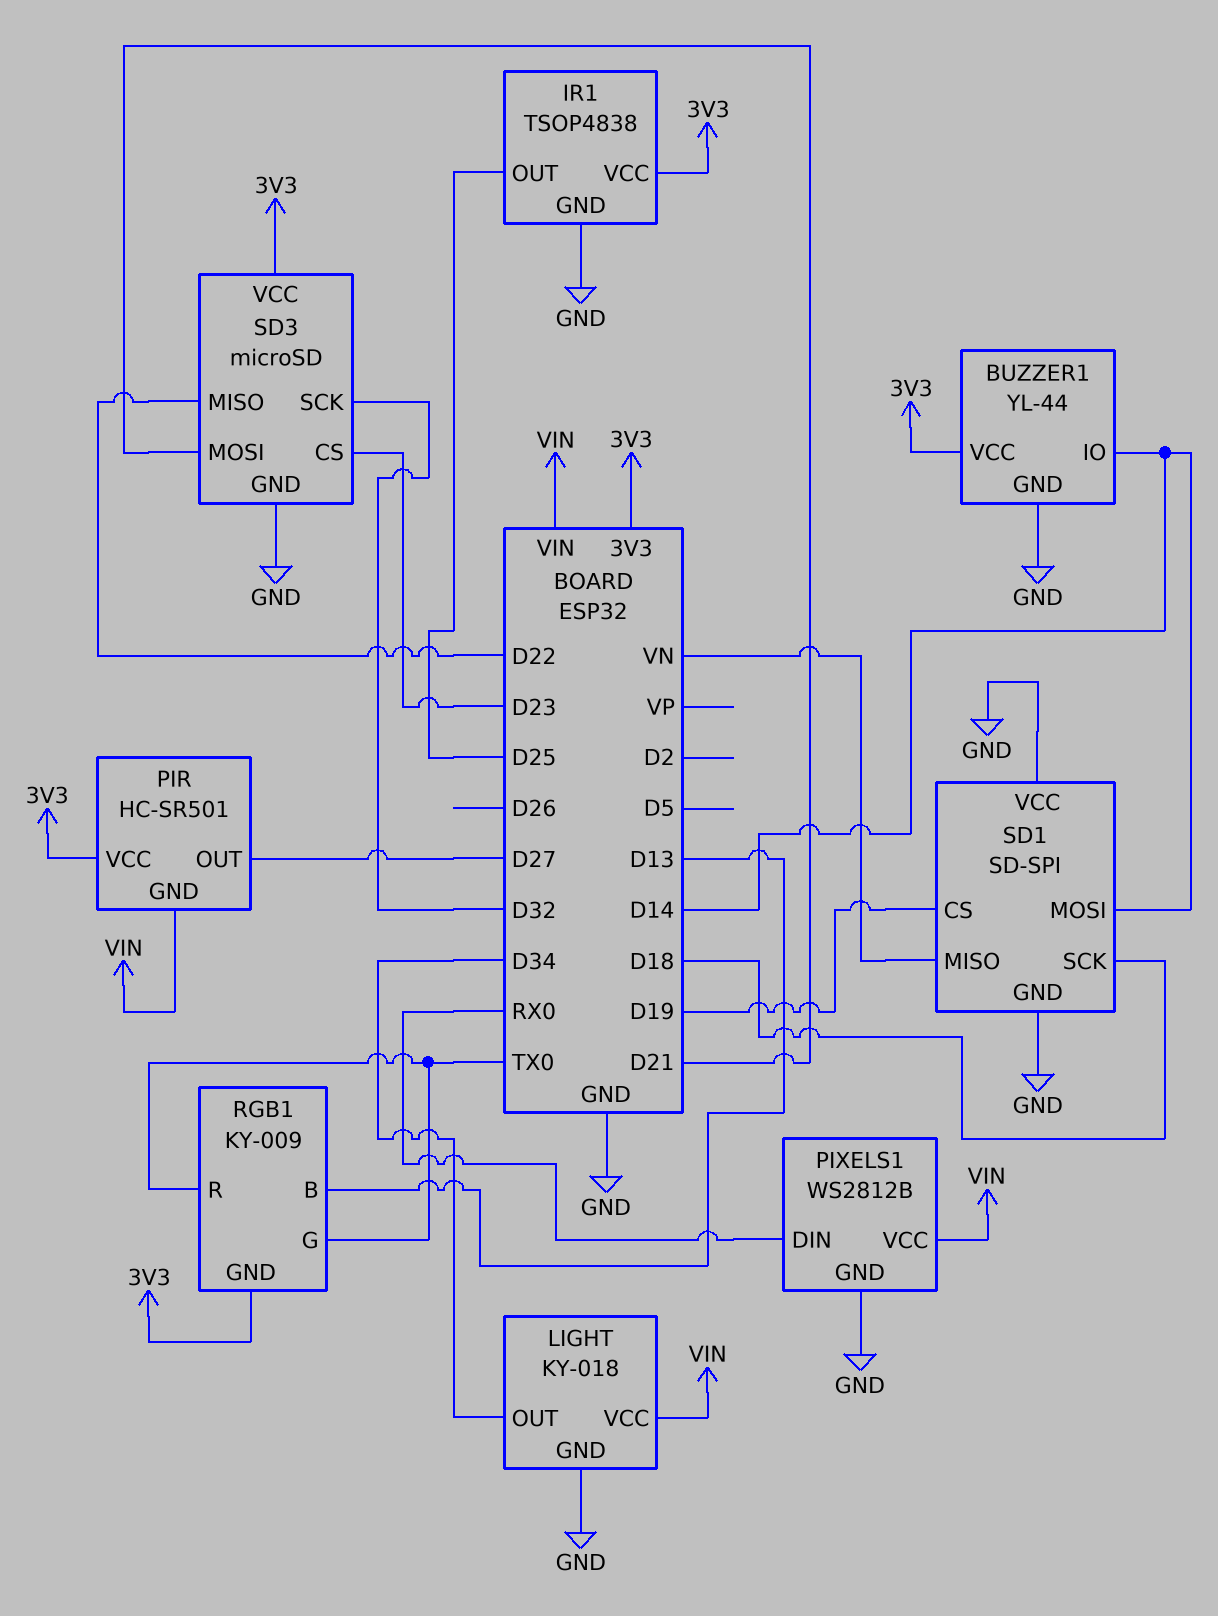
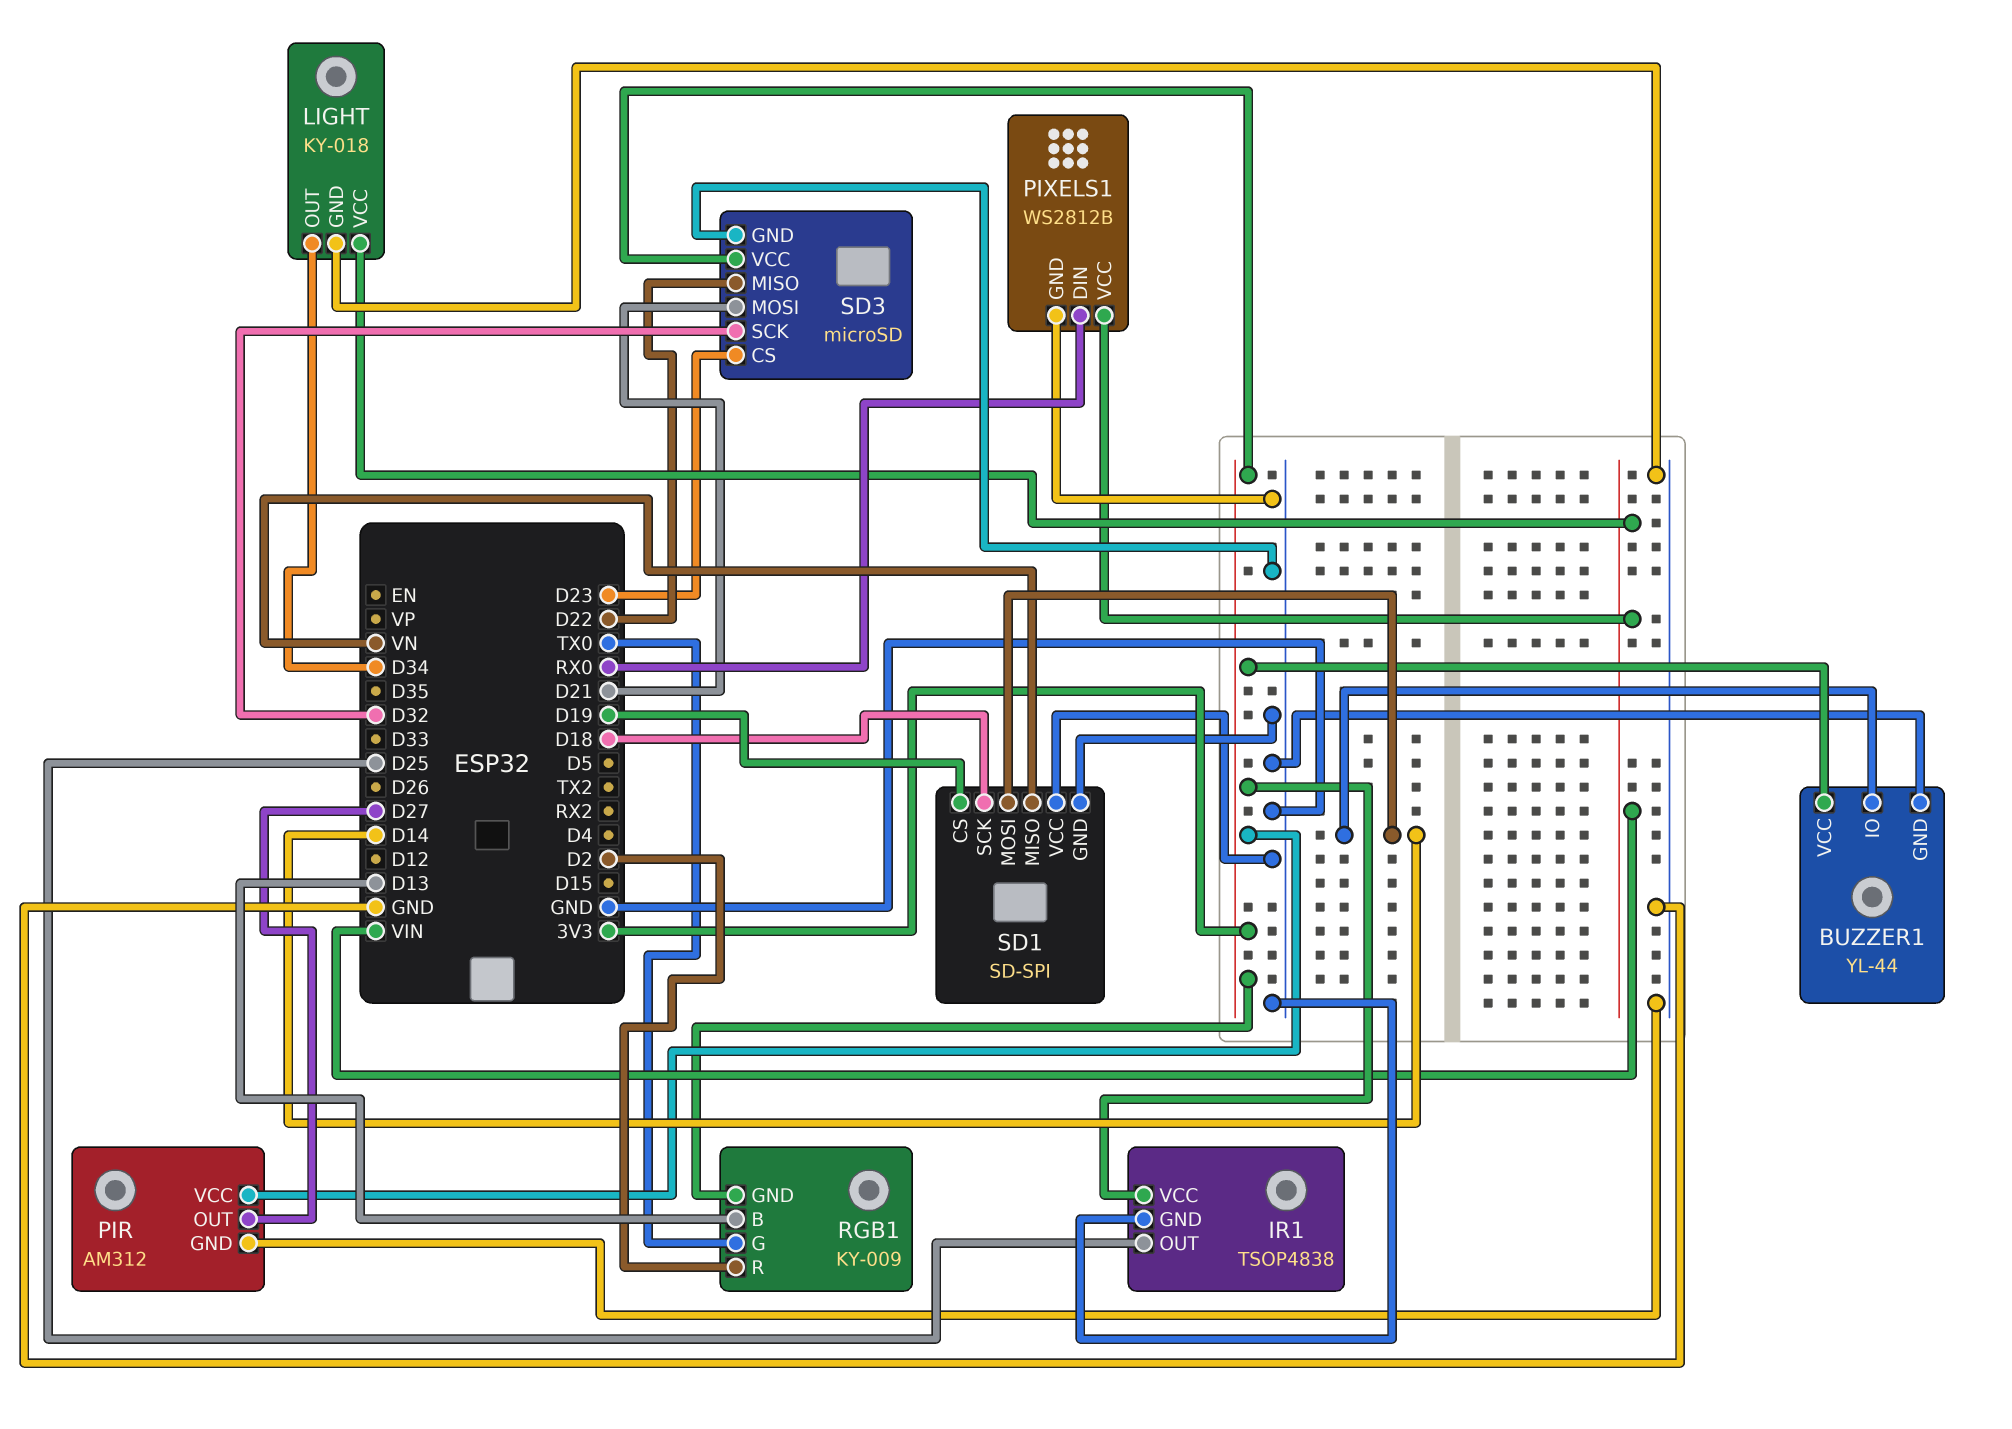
PIR: HC-SR501 -> AM312
PIR pin GND: VIN -> GND
RGB1 pin R: TX0 -> D2

